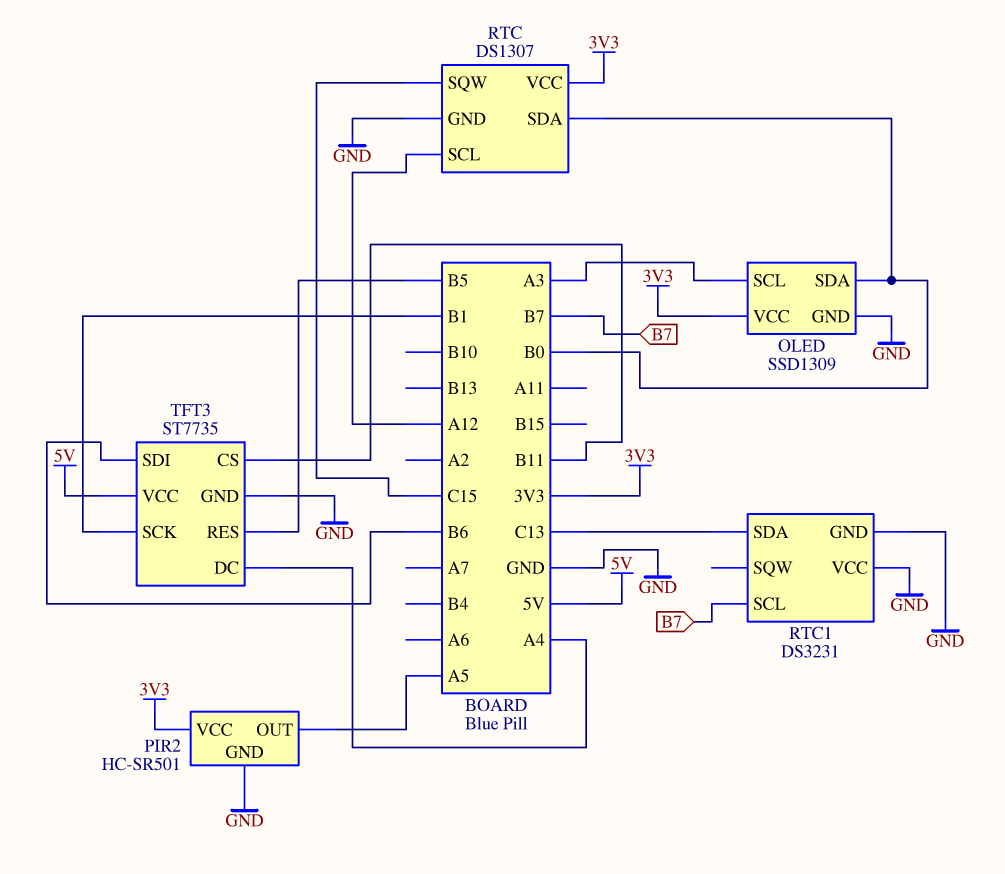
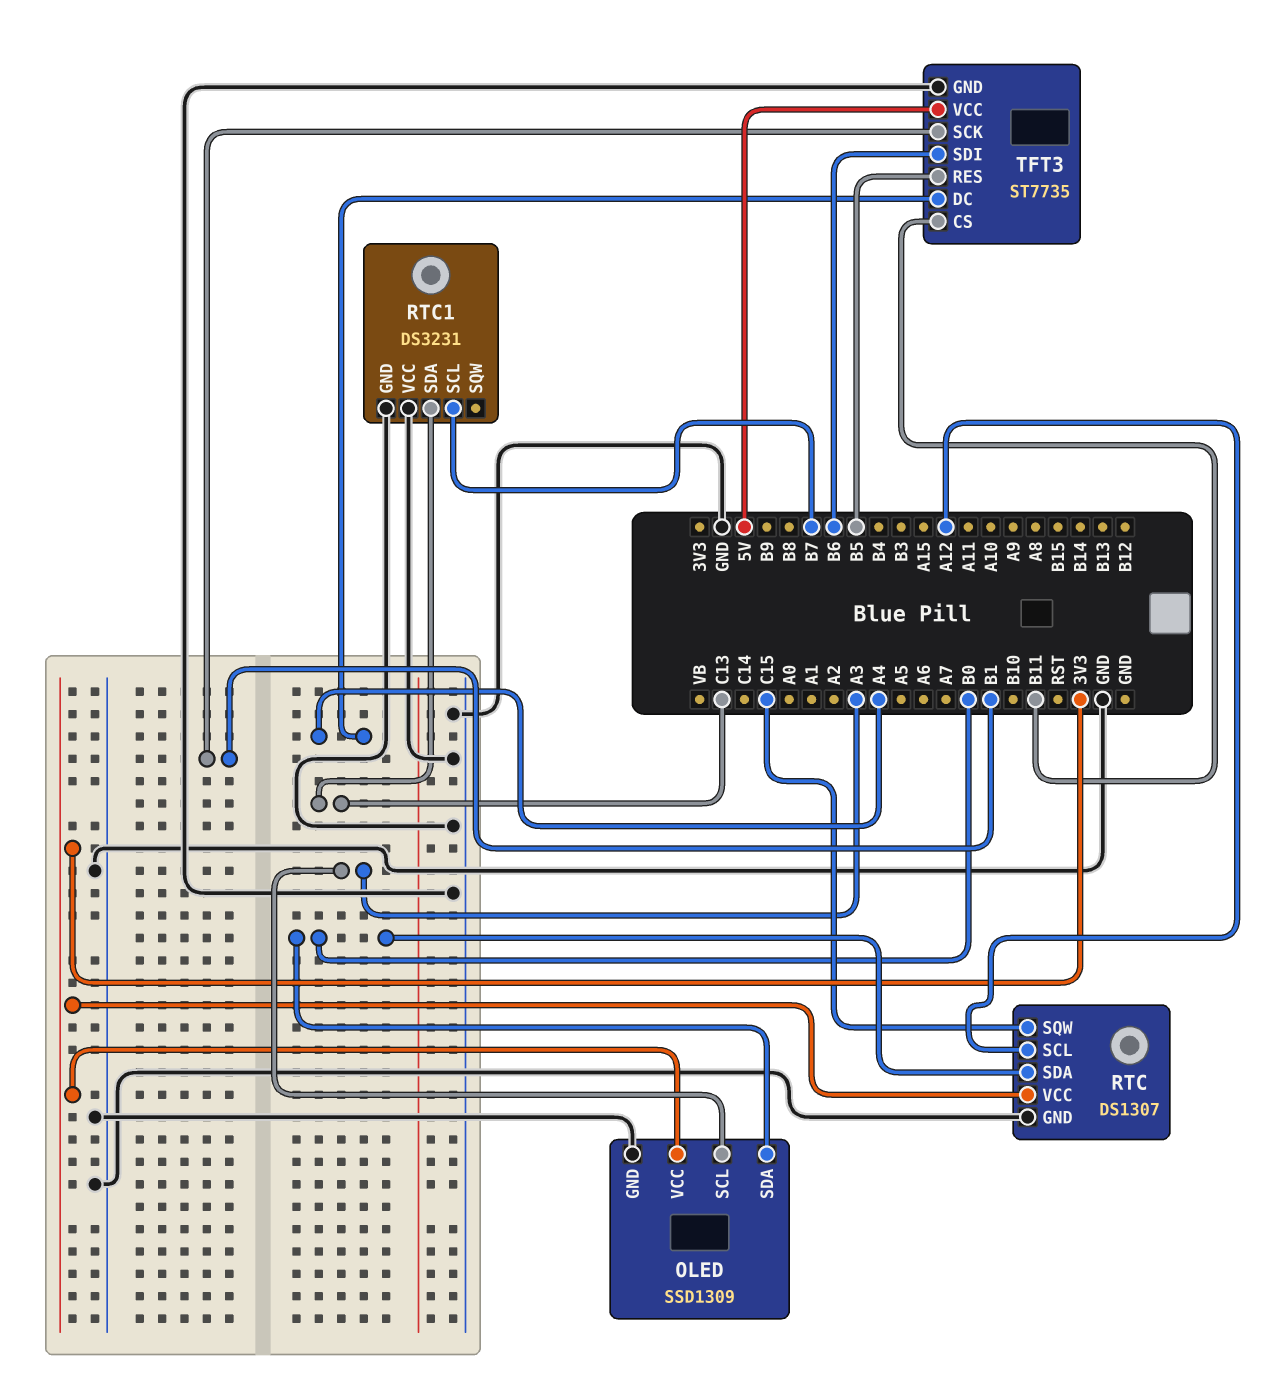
PIR2: HC-SR501 -> none
PIR2 pin GND: GND -> none
PIR2 pin OUT: A5 -> none
PIR2 pin VCC: 3V3 -> none

